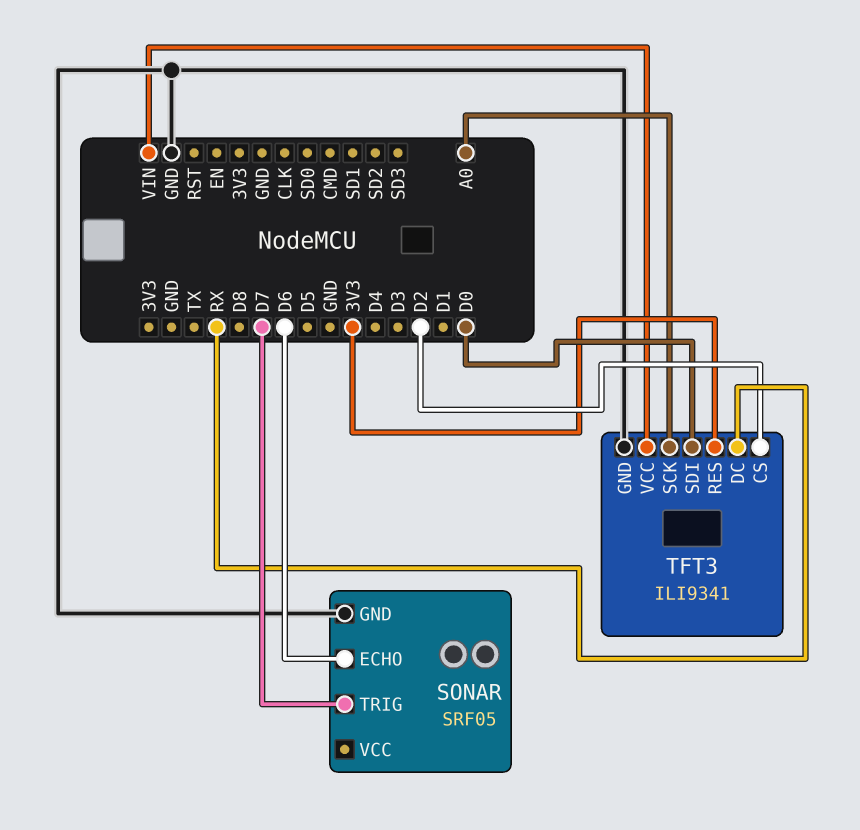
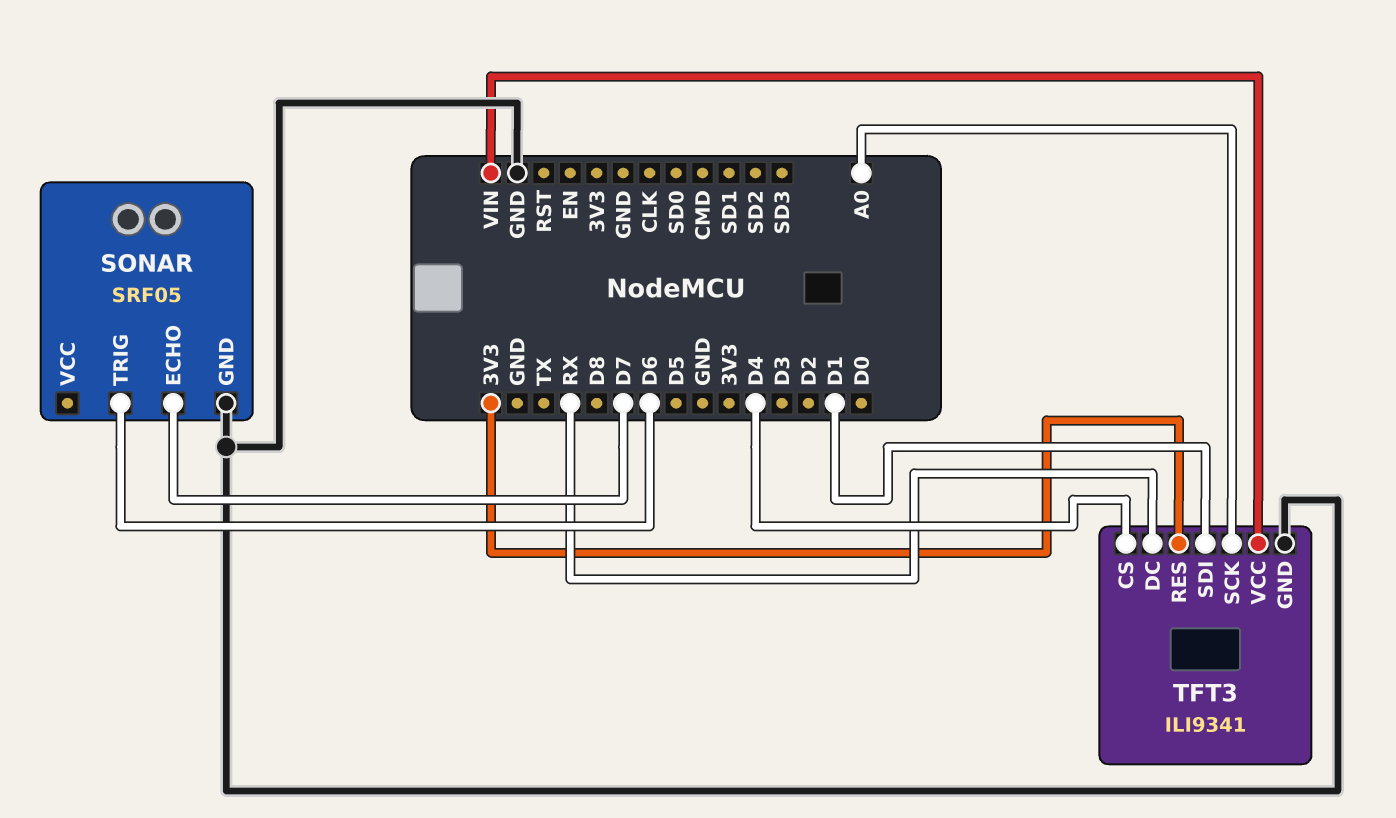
SONAR pin ECHO: D6 -> D7
SONAR pin TRIG: D7 -> D6
TFT3 pin CS: D2 -> D4
TFT3 pin SDI: D0 -> D1

